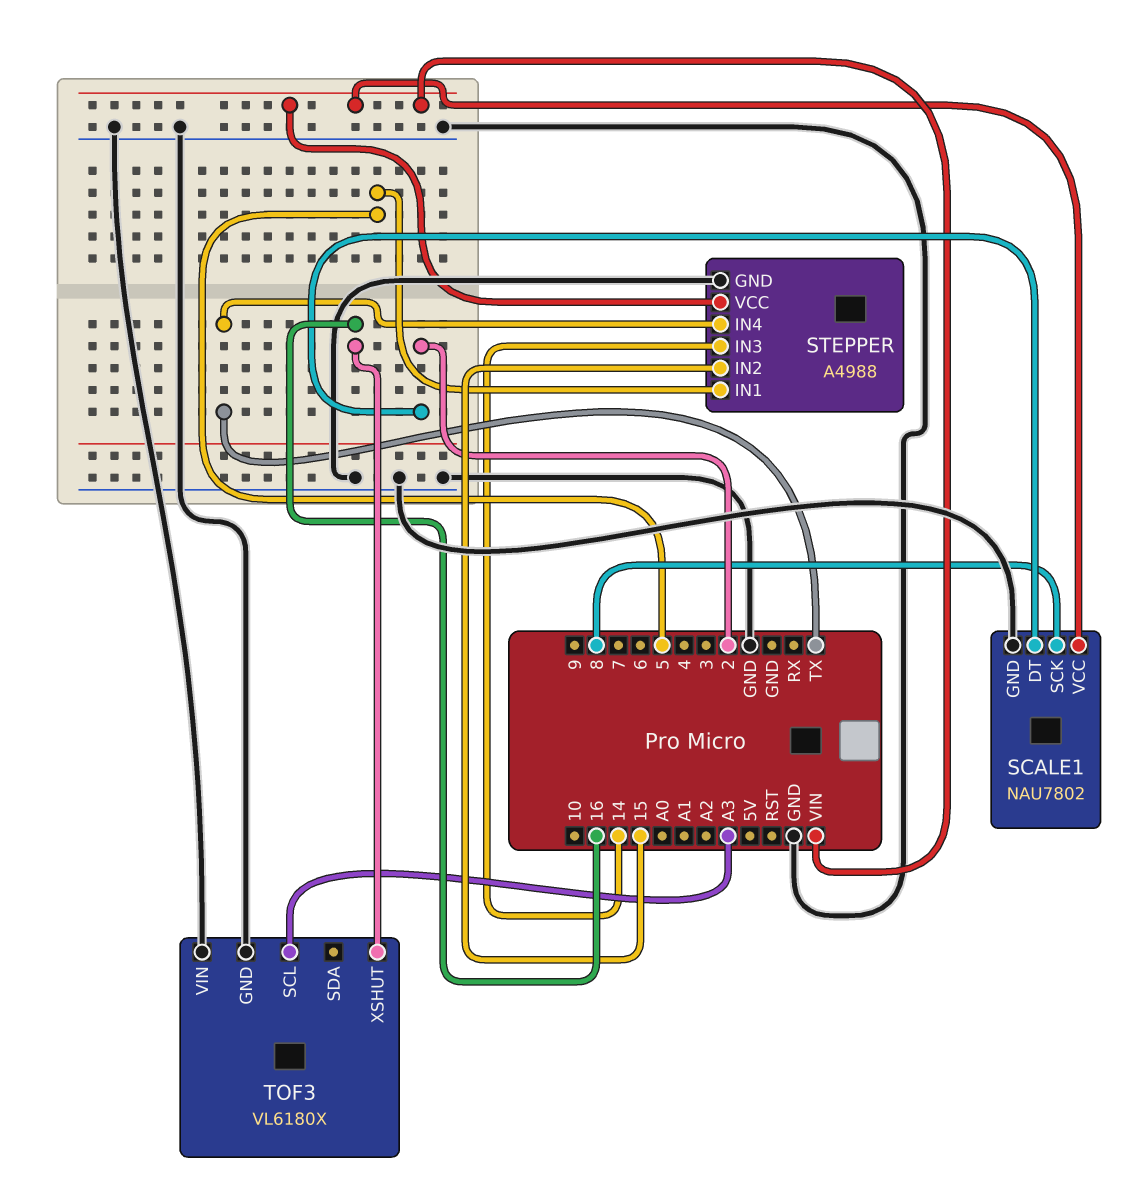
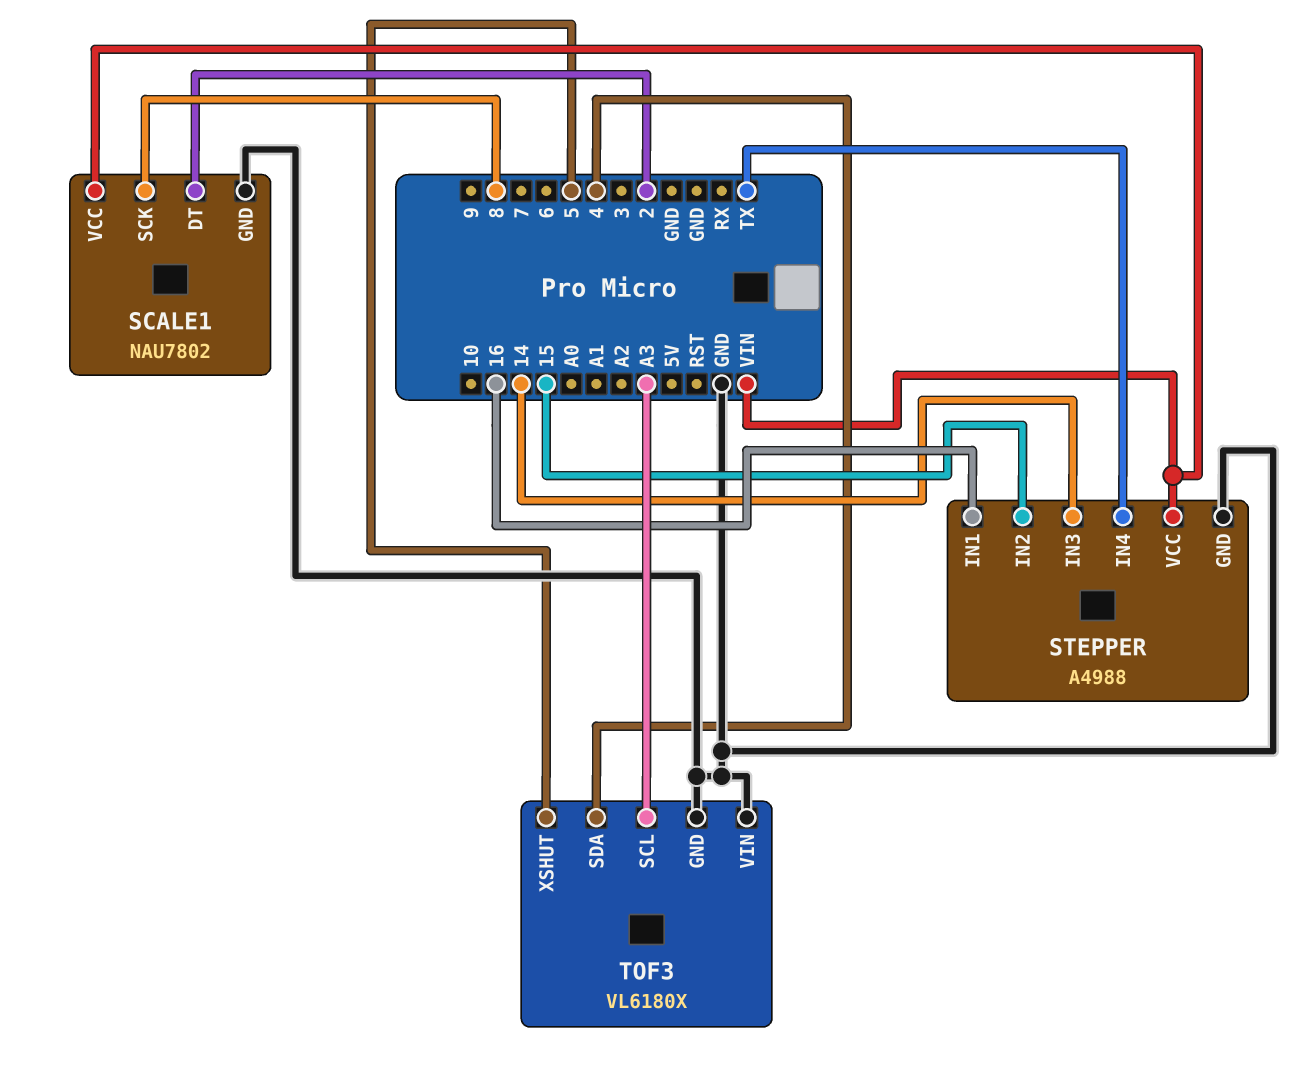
STEPPER pin IN1: 5 -> 16
TOF3 pin SDA: none -> 4
TOF3 pin XSHUT: 16 -> 5

